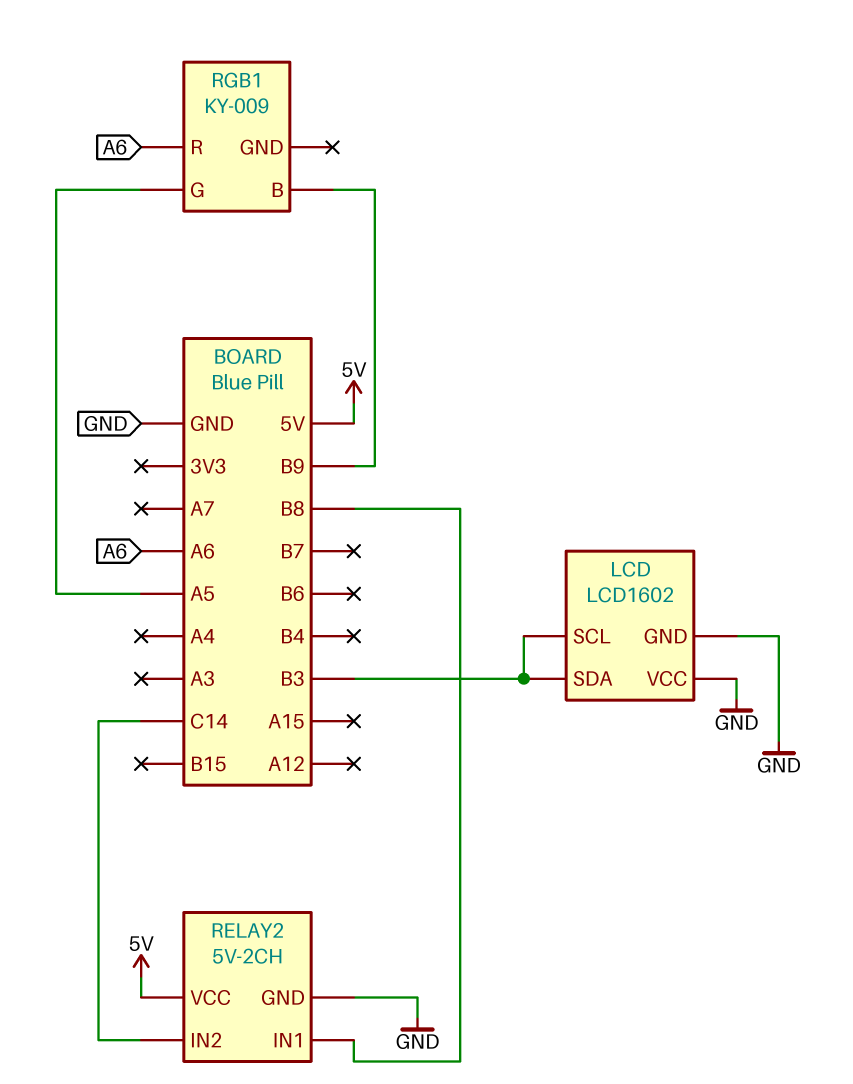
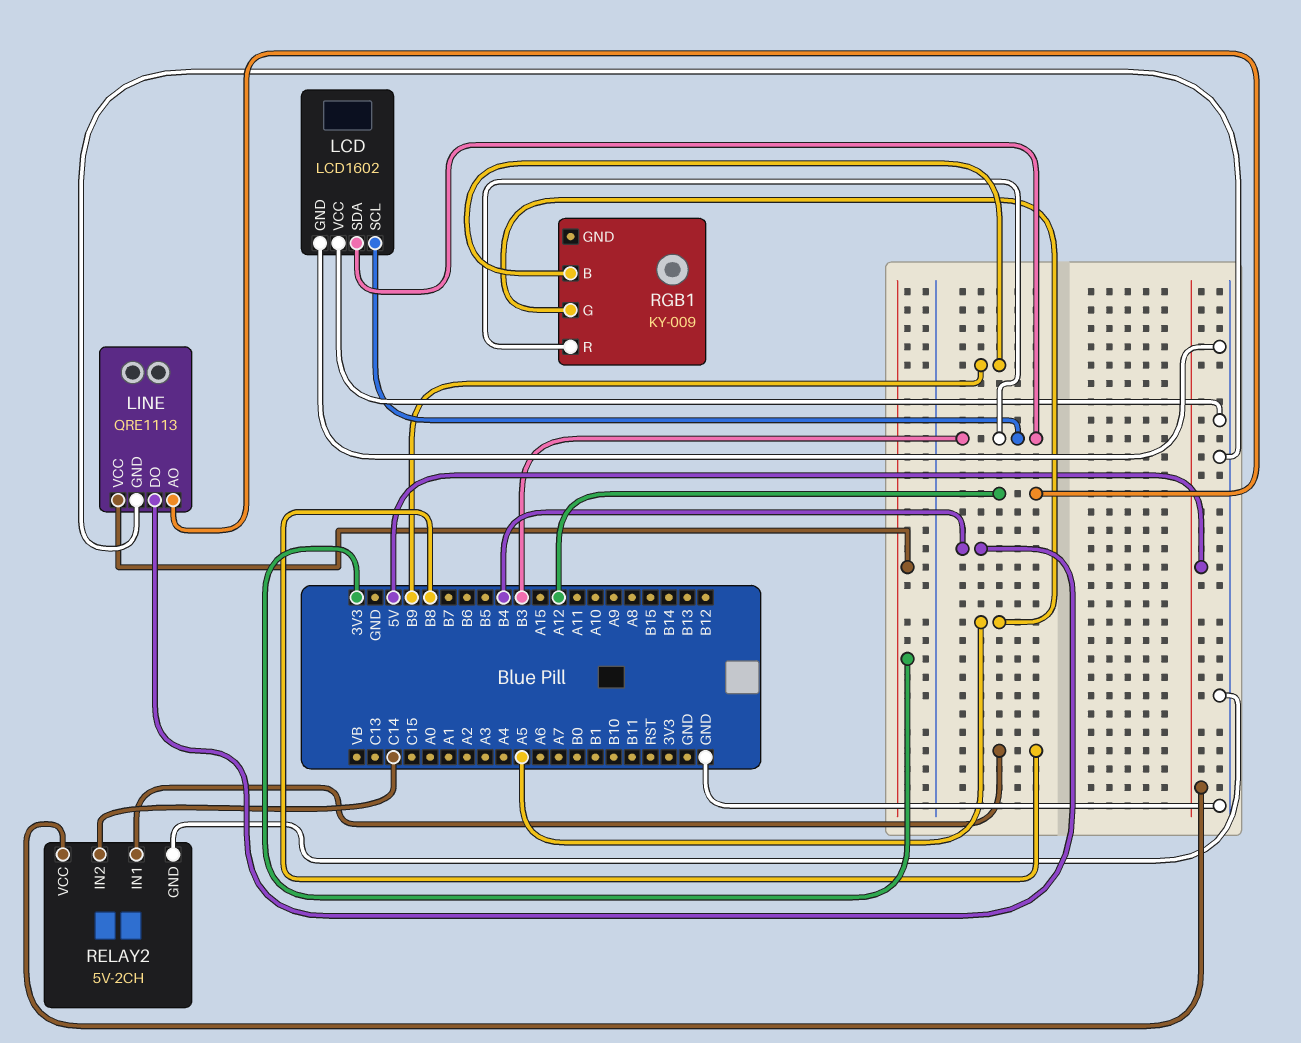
LINE: none -> QRE1113
LINE pin AO: none -> A12
LINE pin DO: none -> B4
LINE pin GND: none -> GND
LINE pin VCC: none -> 3V3
RGB1 pin R: A6 -> B3

